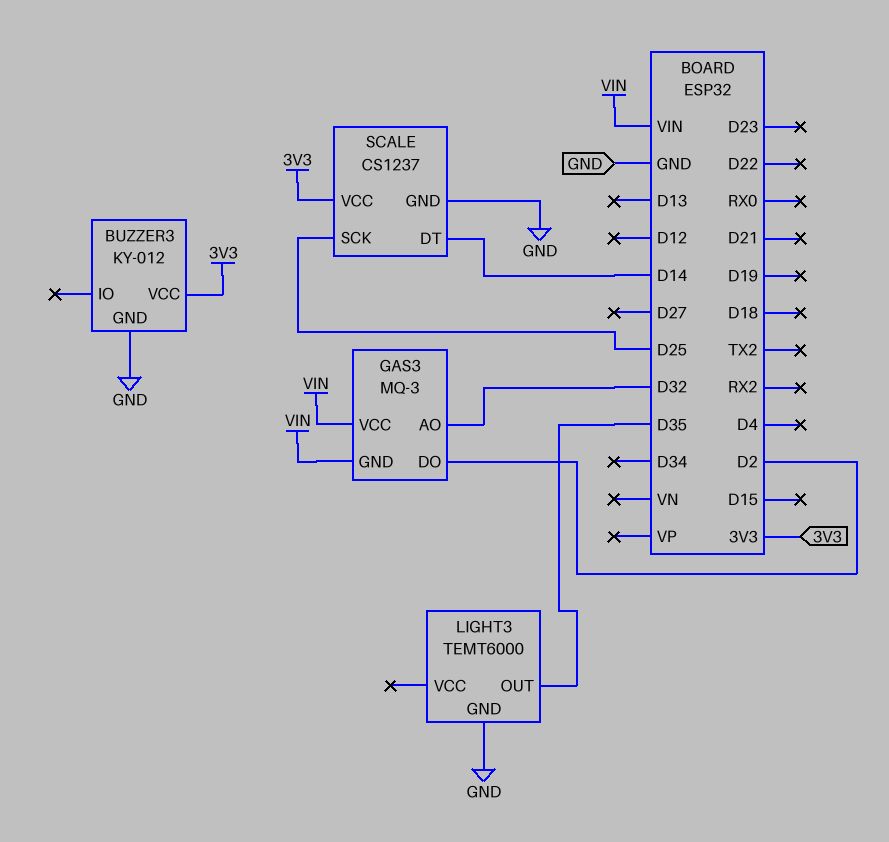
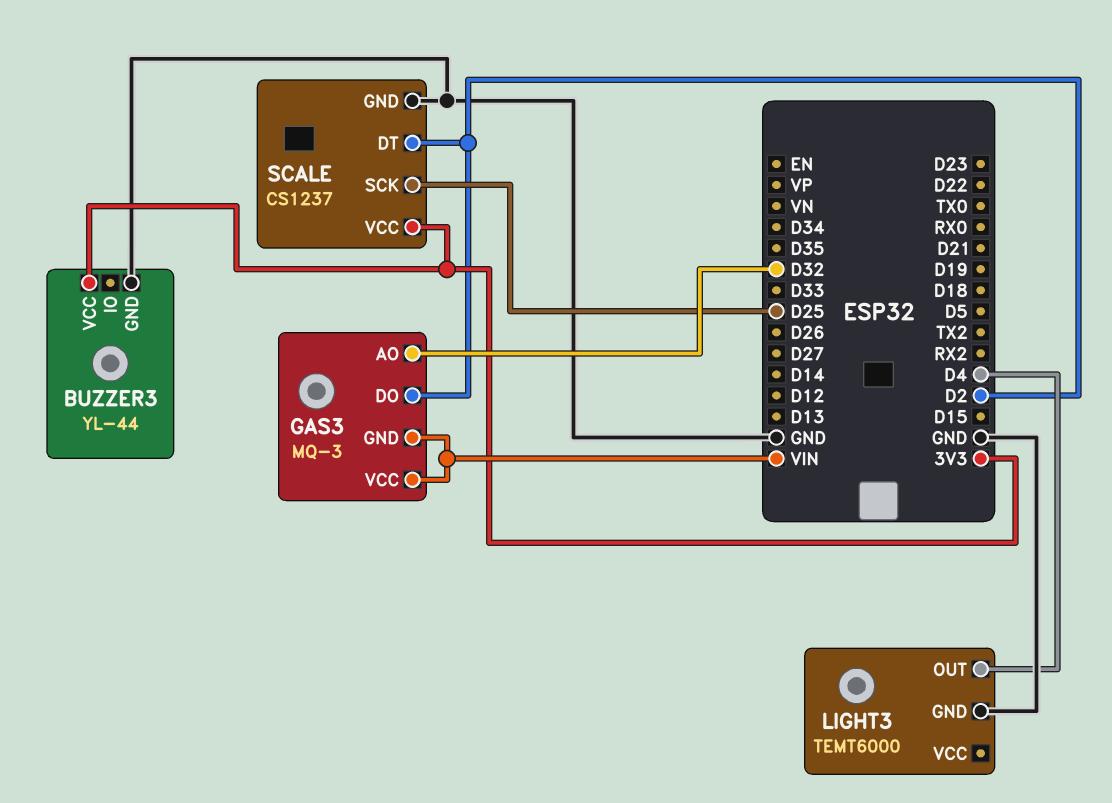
BUZZER3: KY-012 -> YL-44
LIGHT3 pin OUT: D35 -> D4
SCALE pin DT: D14 -> D2

